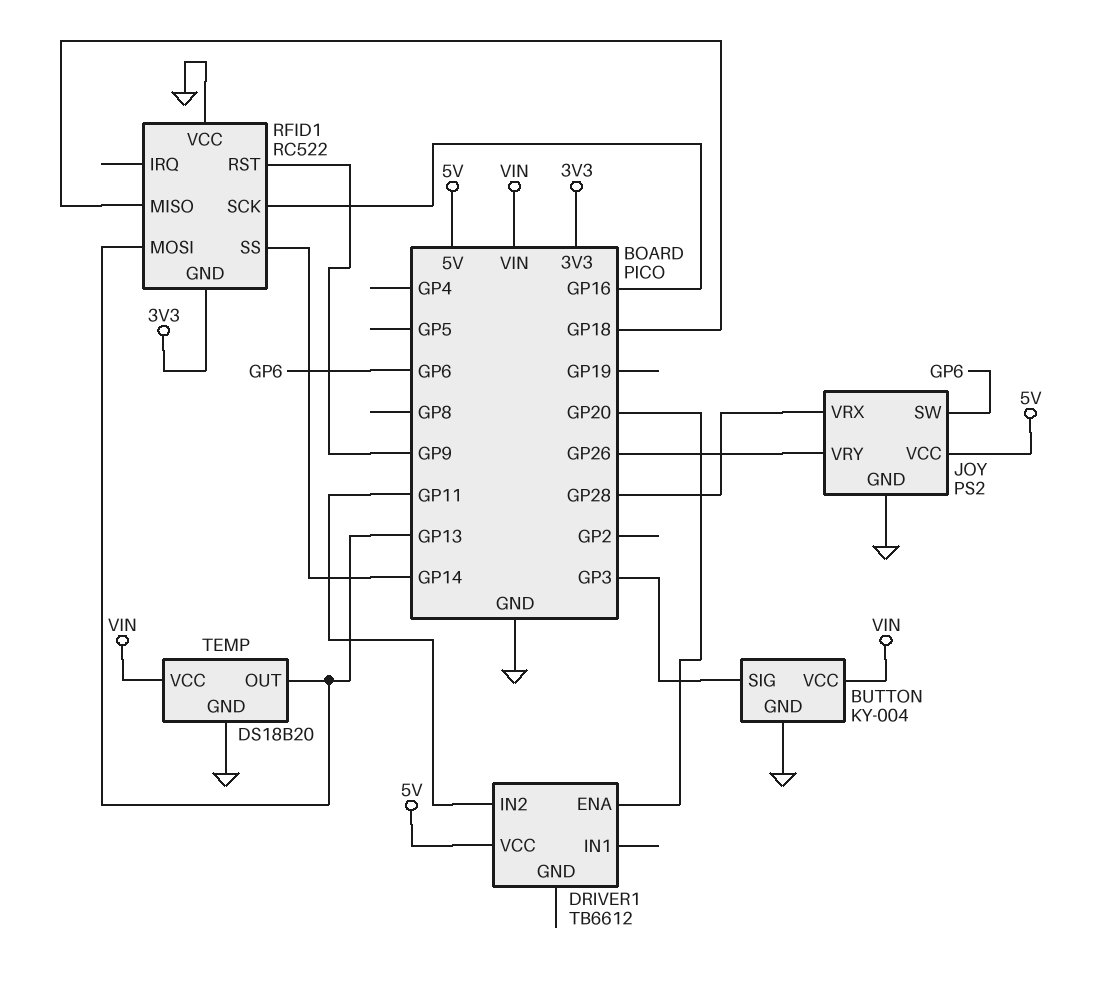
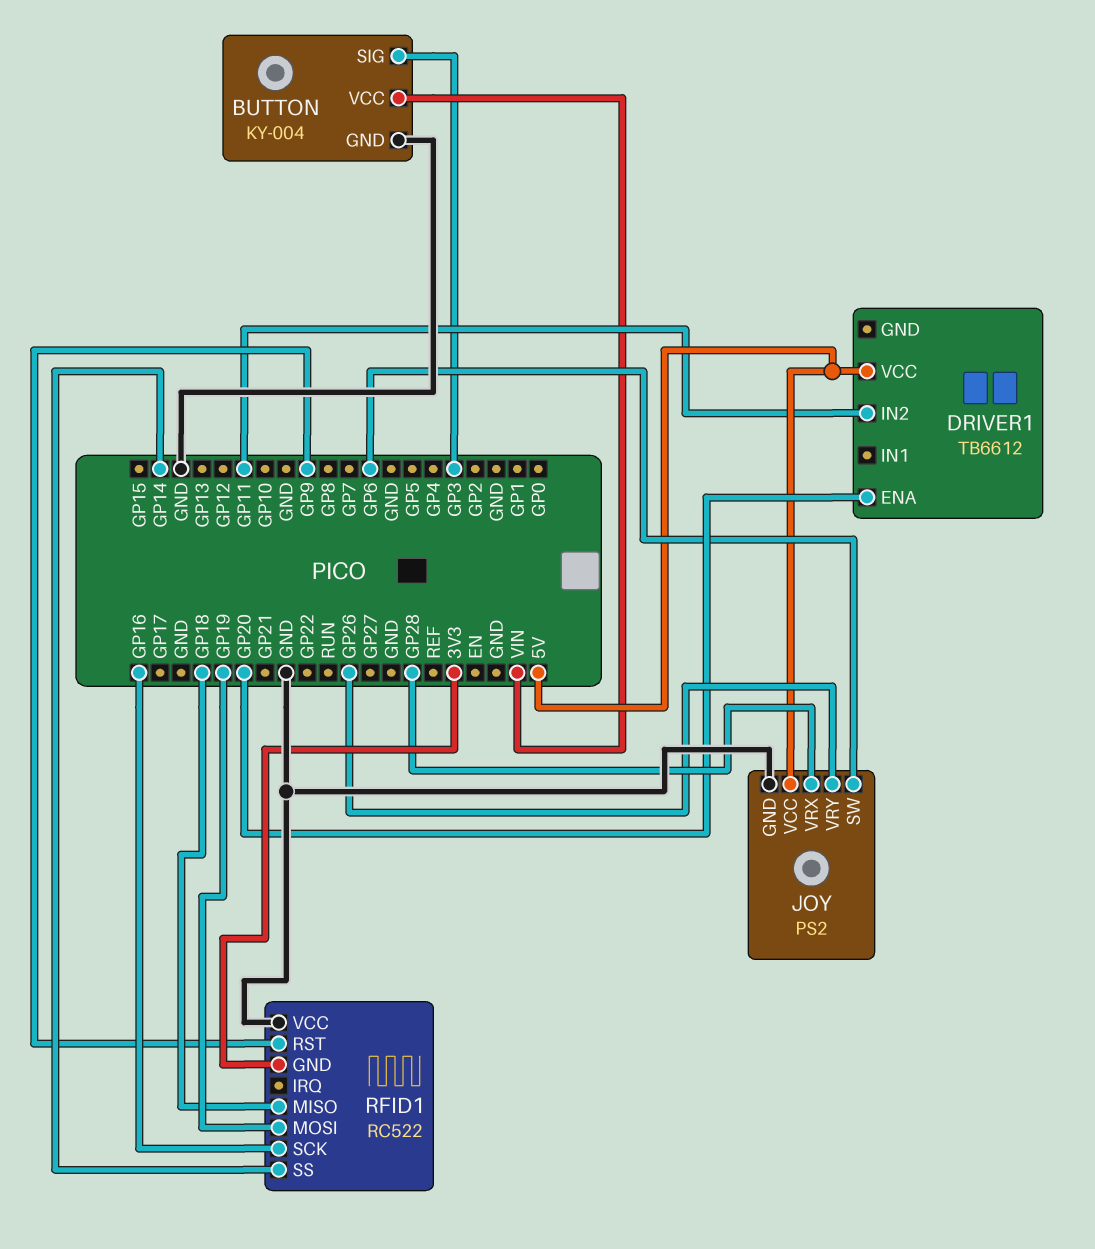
RFID1 pin MOSI: GP13 -> GP19
TEMP: DS18B20 -> none
TEMP pin GND: GND -> none
TEMP pin OUT: GP13 -> none
TEMP pin VCC: VIN -> none

